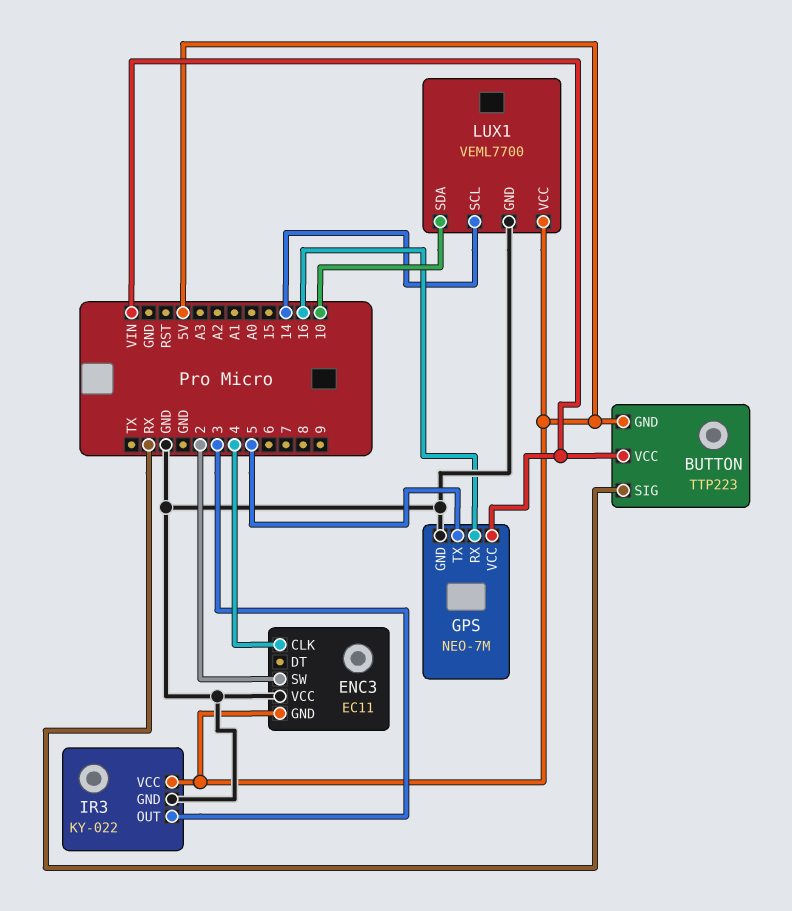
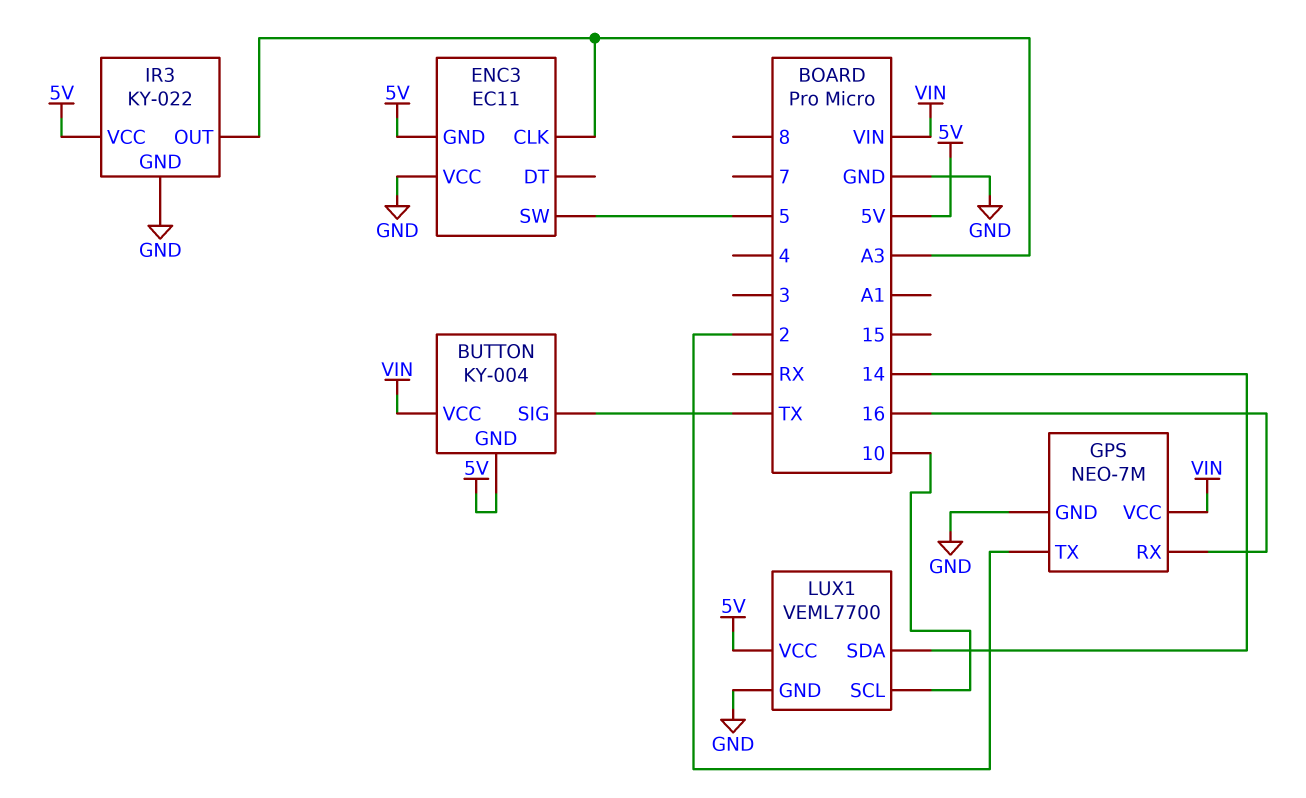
BUTTON: TTP223 -> KY-004
BUTTON pin SIG: RX -> TX
ENC3 pin CLK: 4 -> A3
ENC3 pin SW: 2 -> 5
GPS pin TX: 5 -> 2
IR3 pin OUT: 3 -> A3
LUX1 pin SCL: 14 -> 10
LUX1 pin SDA: 10 -> 14

